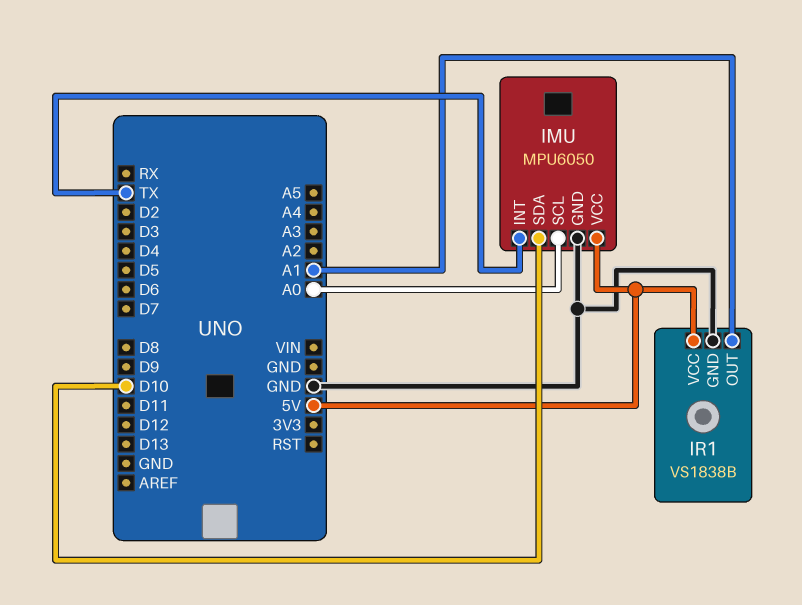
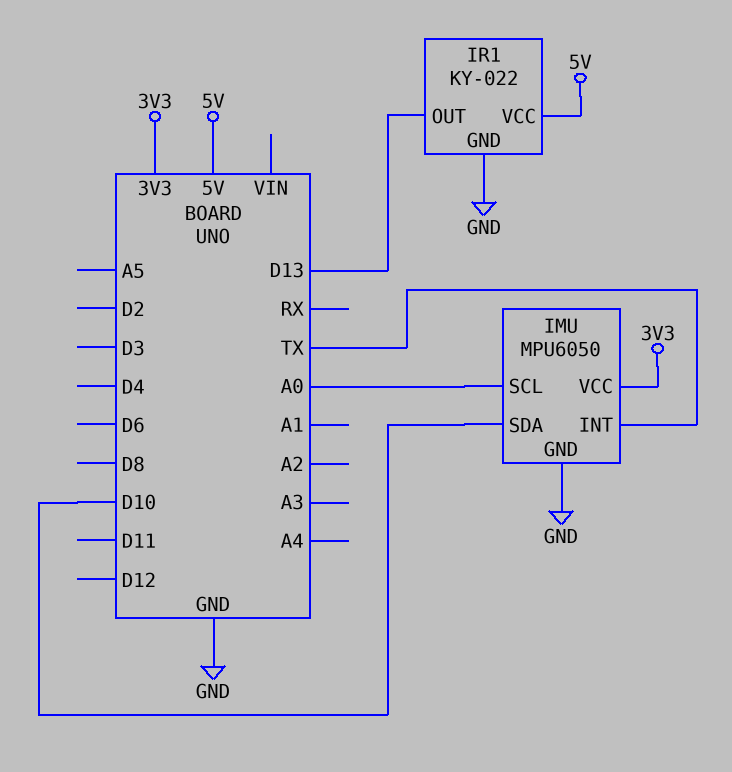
IMU pin VCC: 5V -> 3V3
IR1: VS1838B -> KY-022
IR1 pin OUT: A1 -> D13

